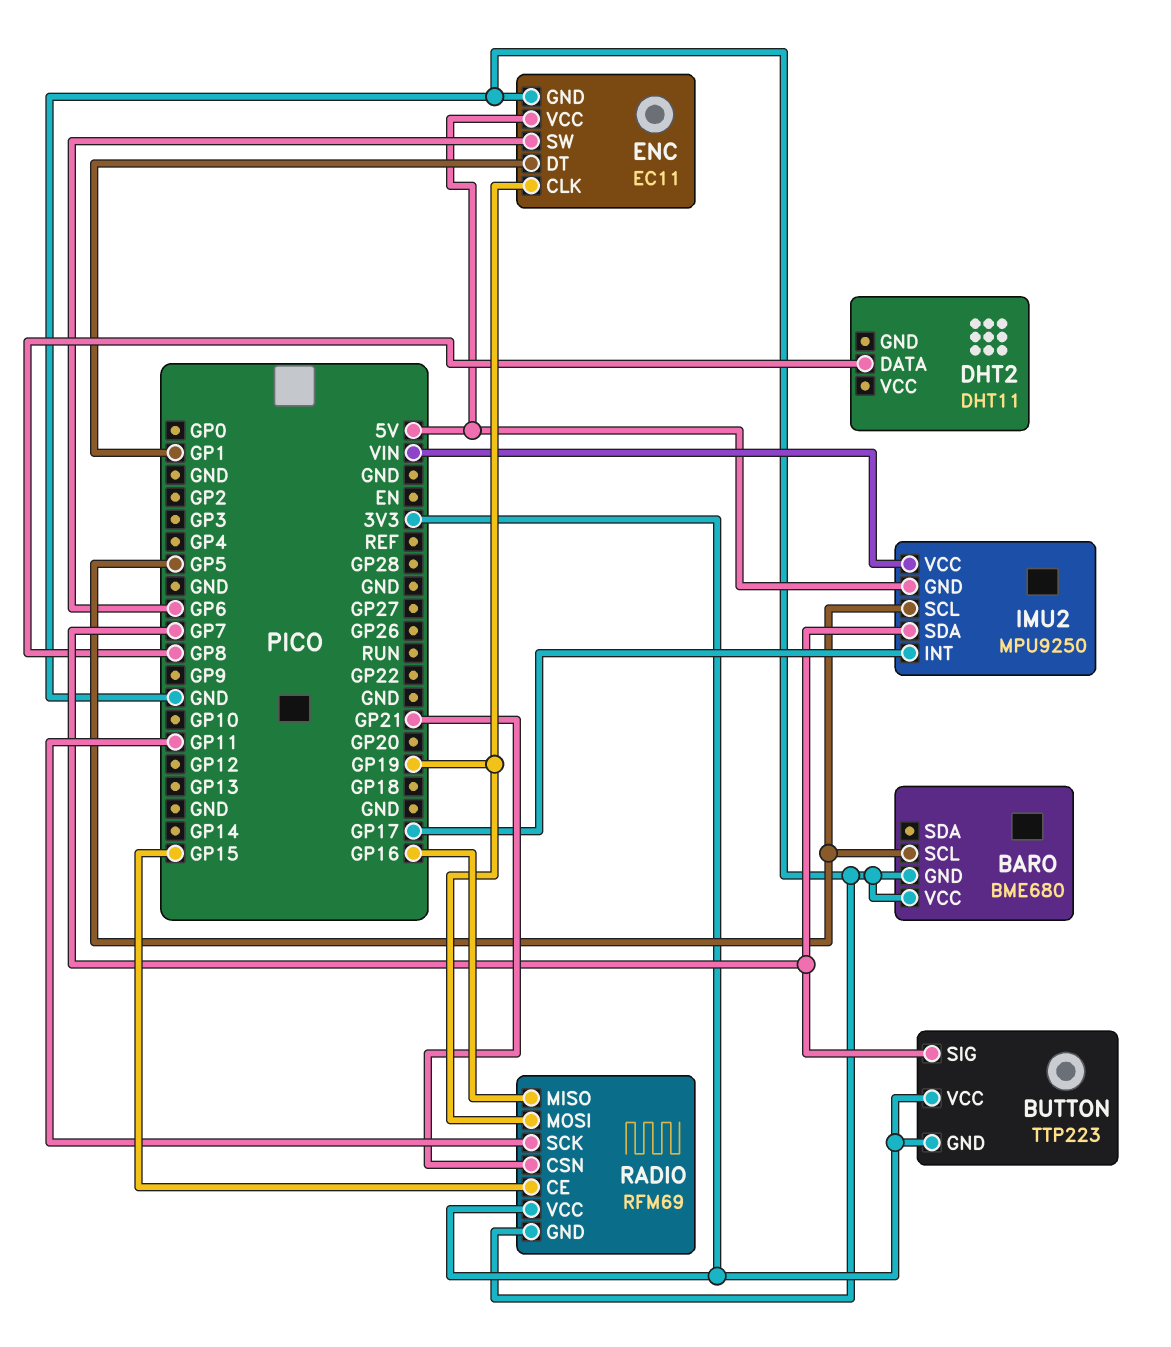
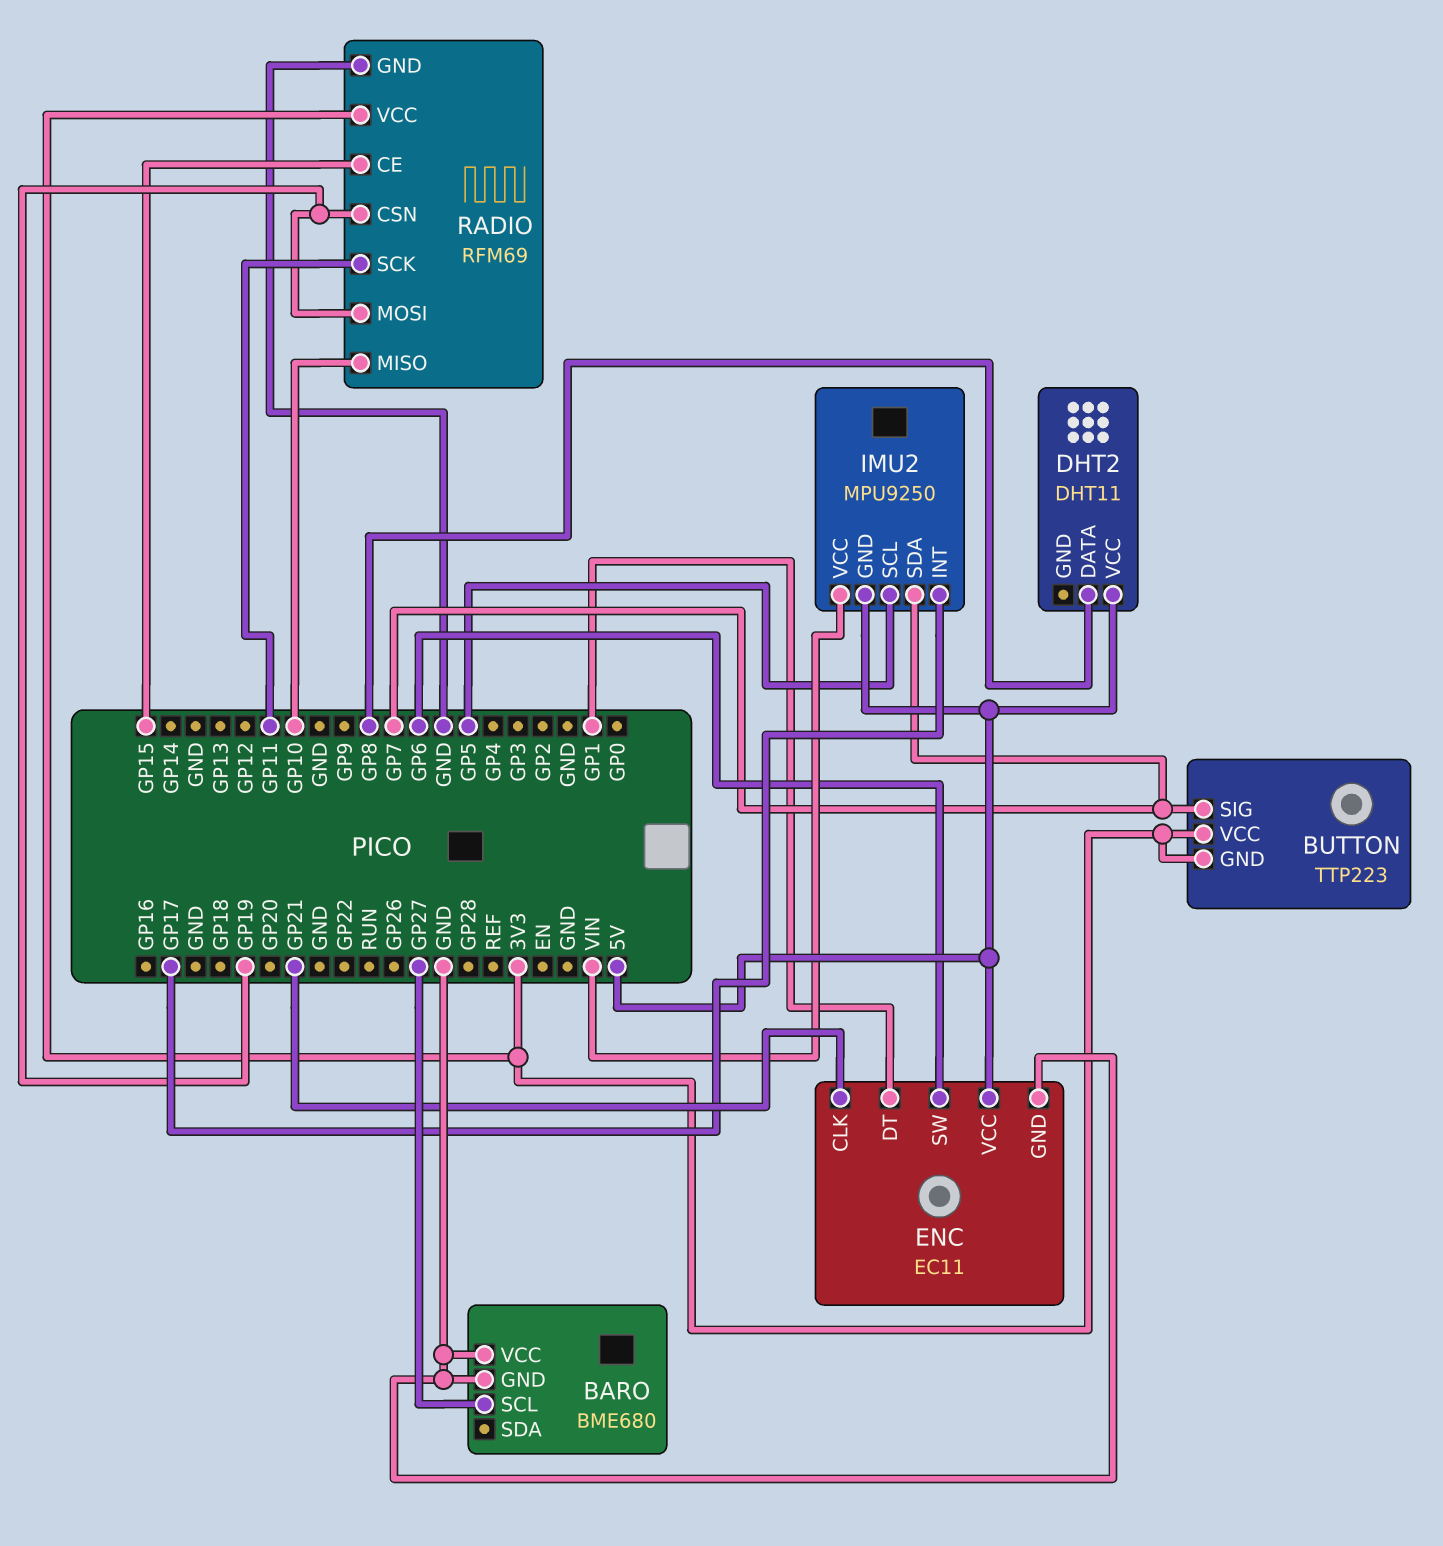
BARO pin SCL: GP5 -> GP27
DHT2 pin VCC: none -> 5V
ENC pin CLK: GP19 -> GP21
RADIO pin CSN: GP21 -> GP19
RADIO pin MISO: GP16 -> GP10

